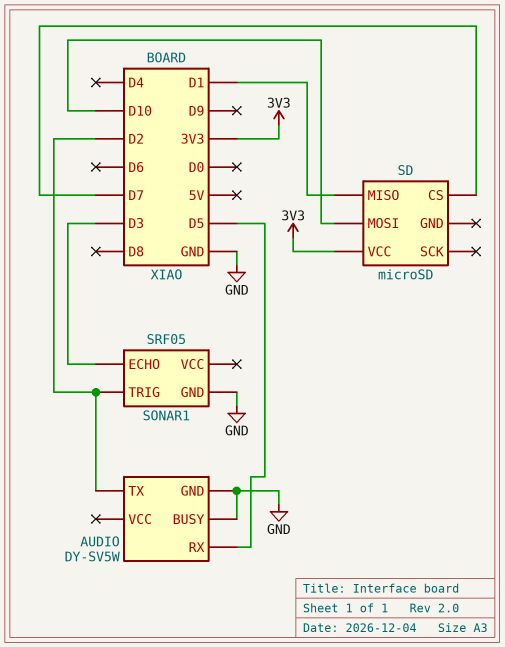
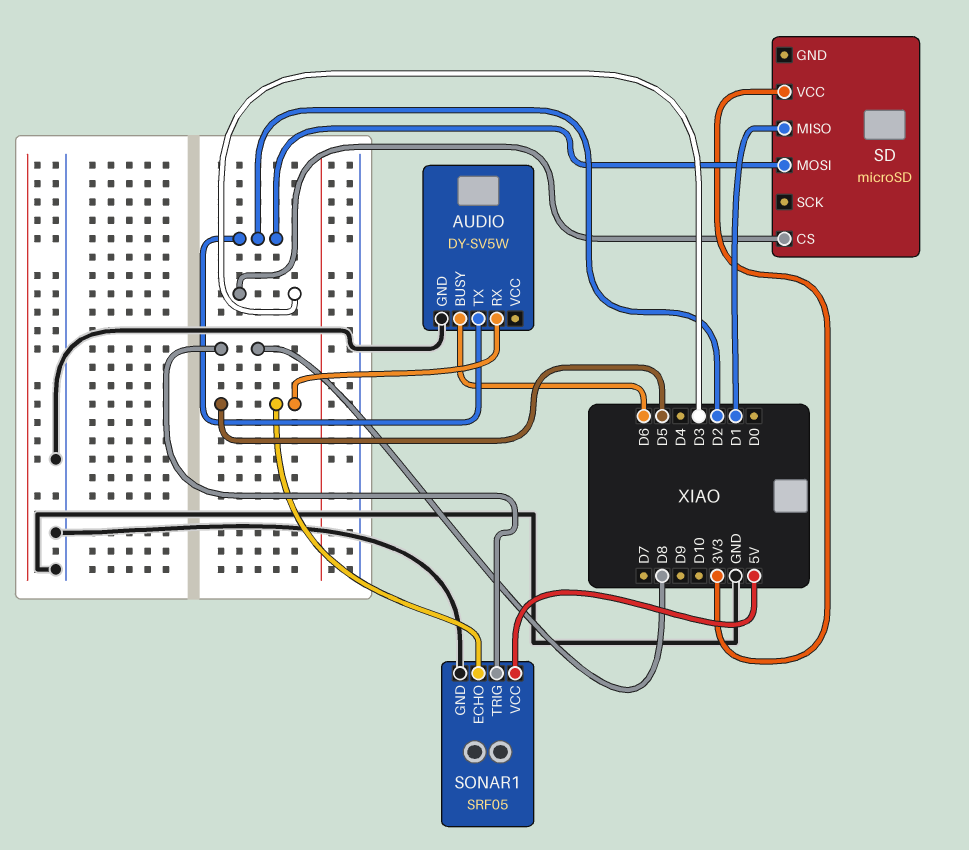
AUDIO pin BUSY: GND -> D6
SD pin CS: D7 -> D3
SD pin MOSI: D10 -> D2
SONAR1 pin ECHO: D3 -> D5
SONAR1 pin TRIG: D2 -> D8
SONAR1 pin VCC: none -> 5V

